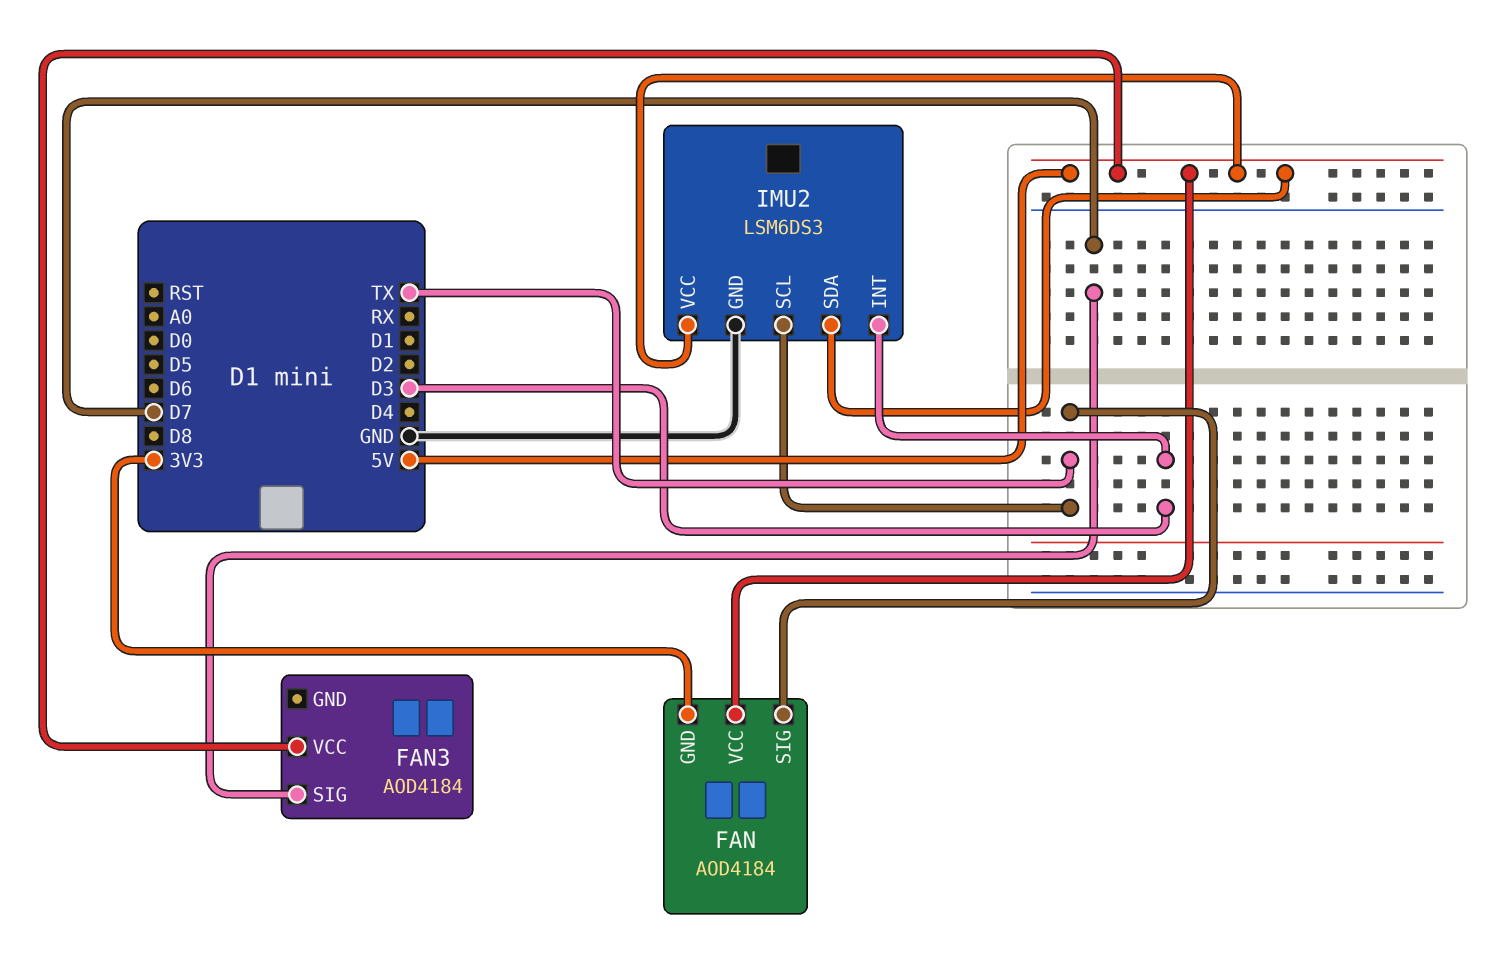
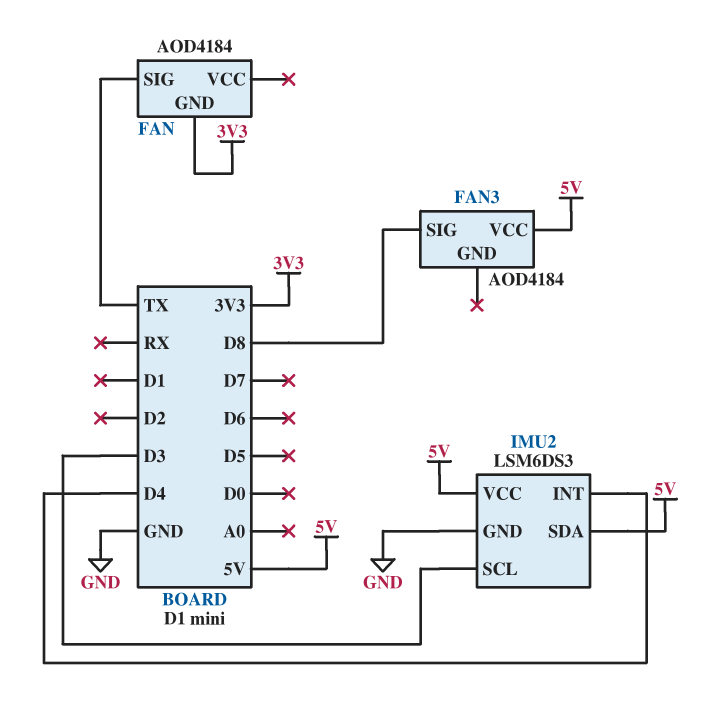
FAN pin VCC: 5V -> none
FAN3 pin SIG: D7 -> D8
IMU2 pin INT: D3 -> D4
IMU2 pin SCL: TX -> D3

